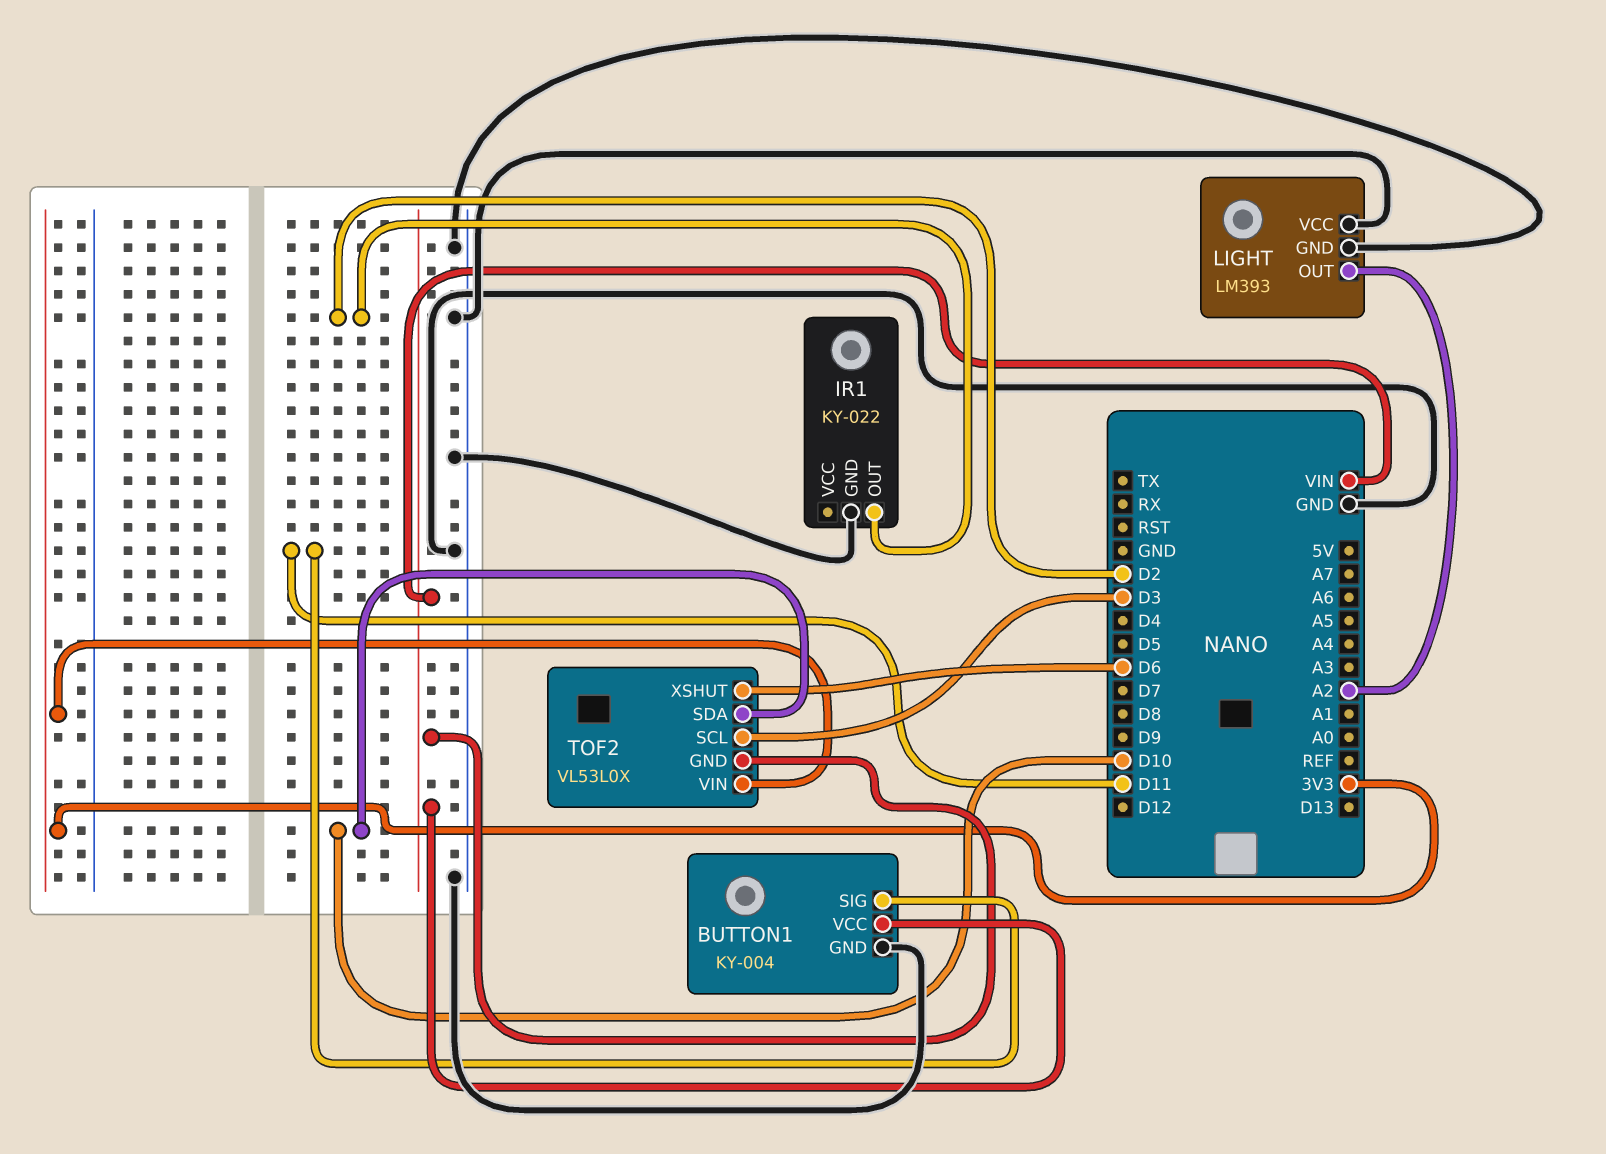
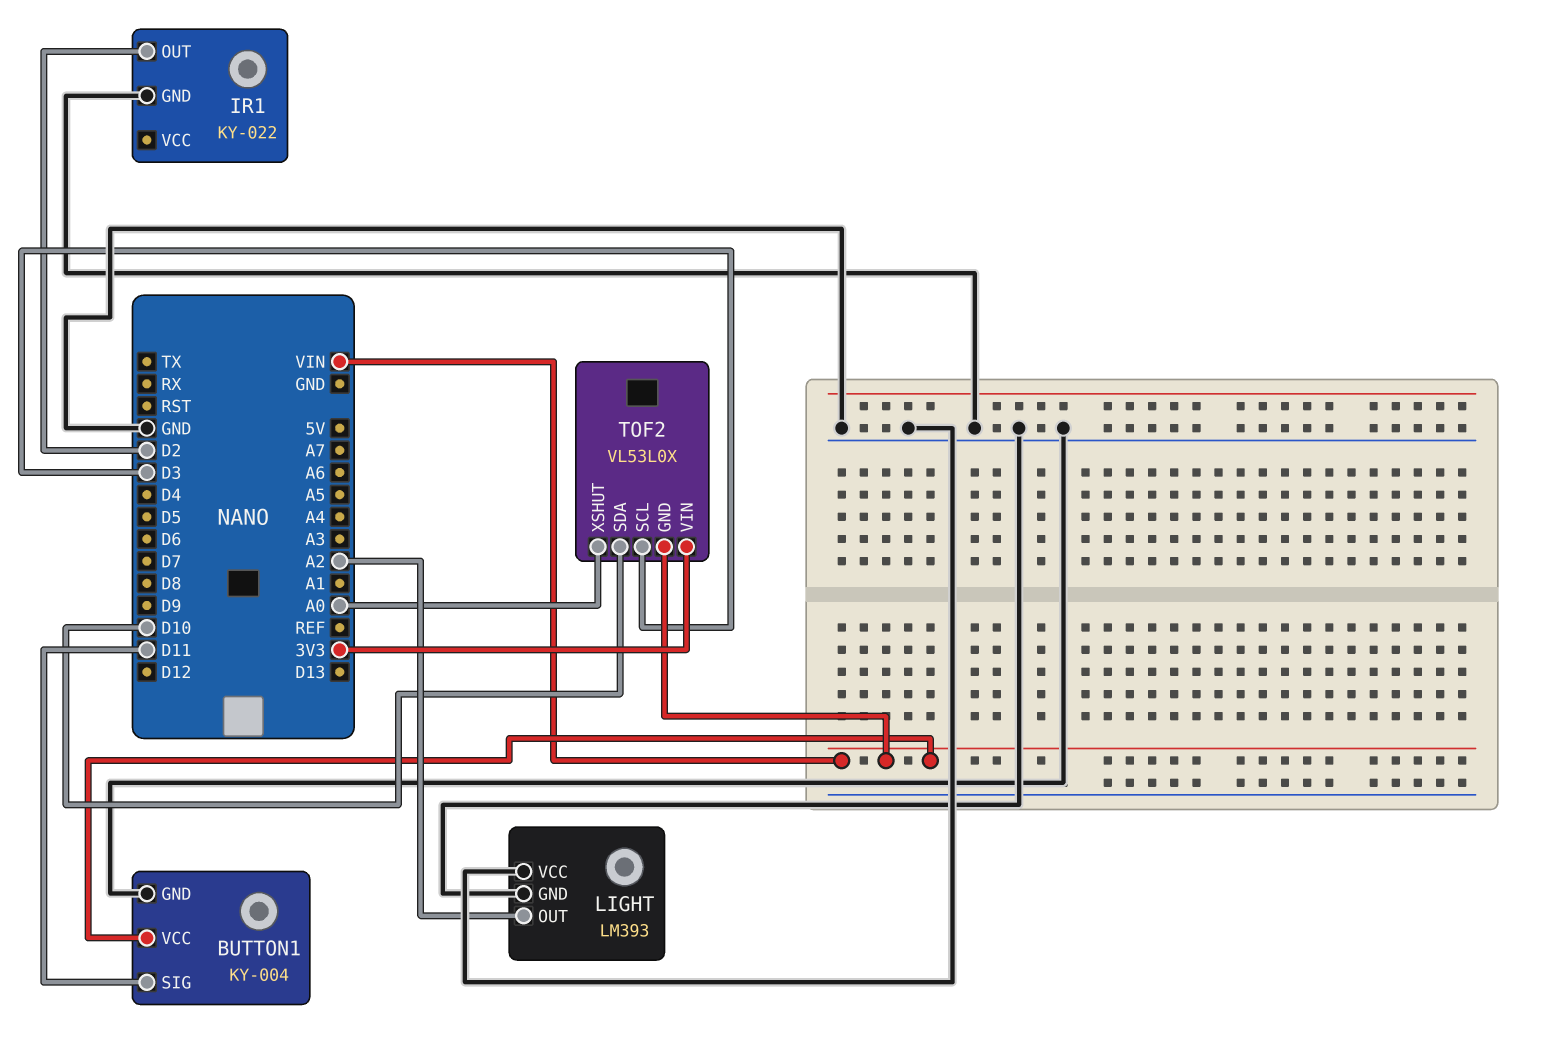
TOF2 pin XSHUT: D6 -> A0

